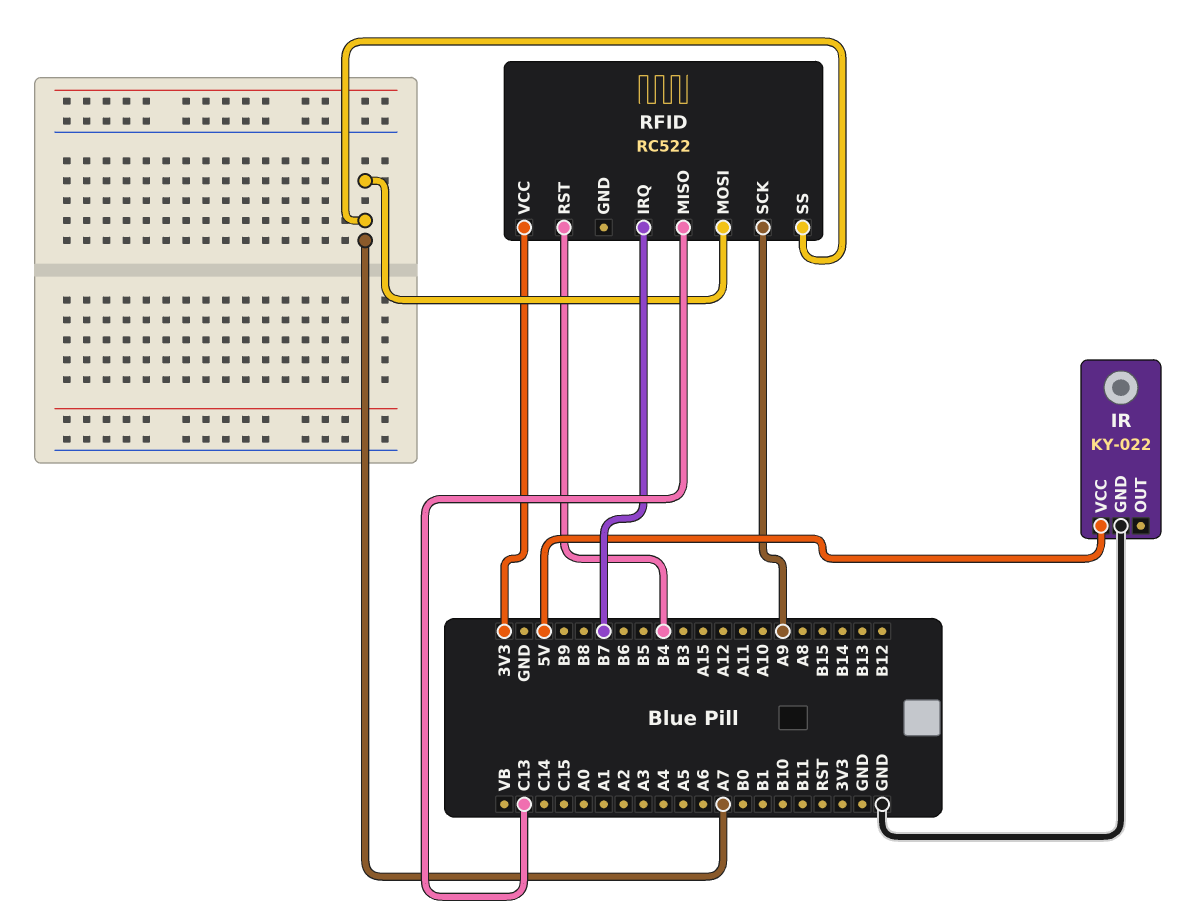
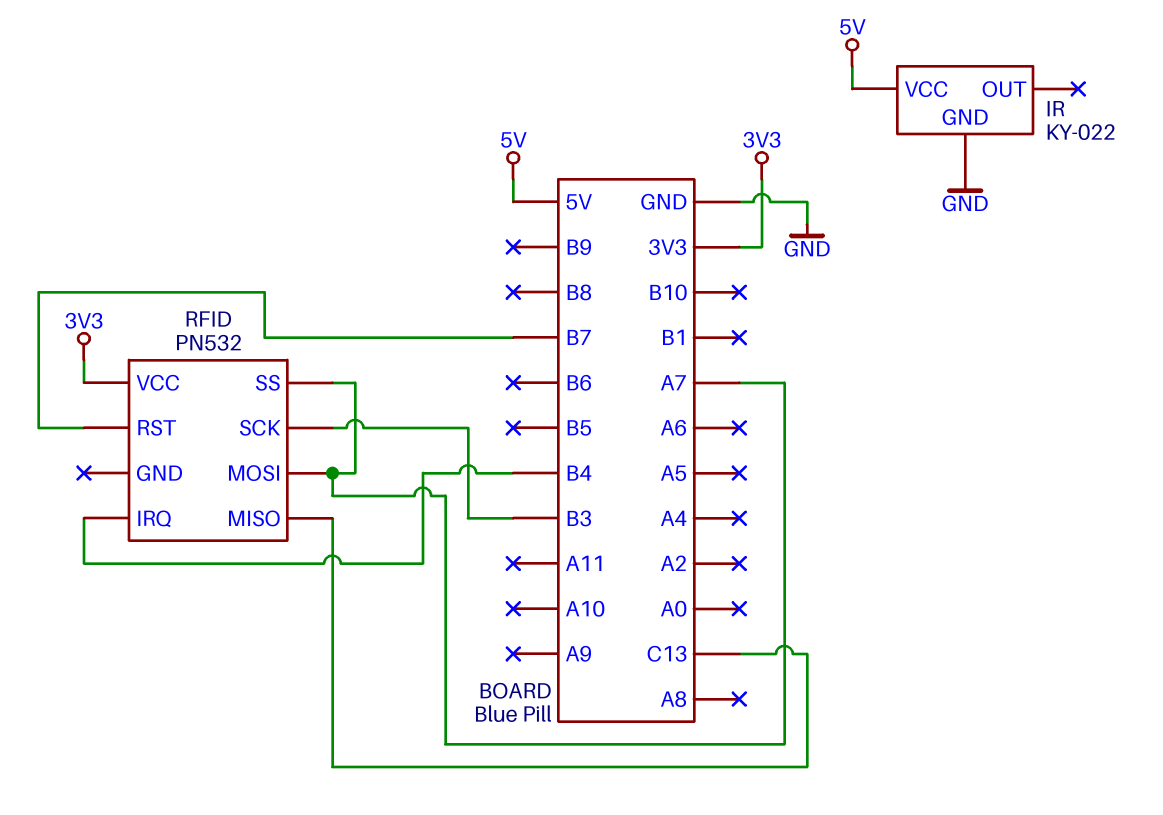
RFID: RC522 -> PN532
RFID pin IRQ: B7 -> B4
RFID pin RST: B4 -> B7
RFID pin SCK: A9 -> B3

